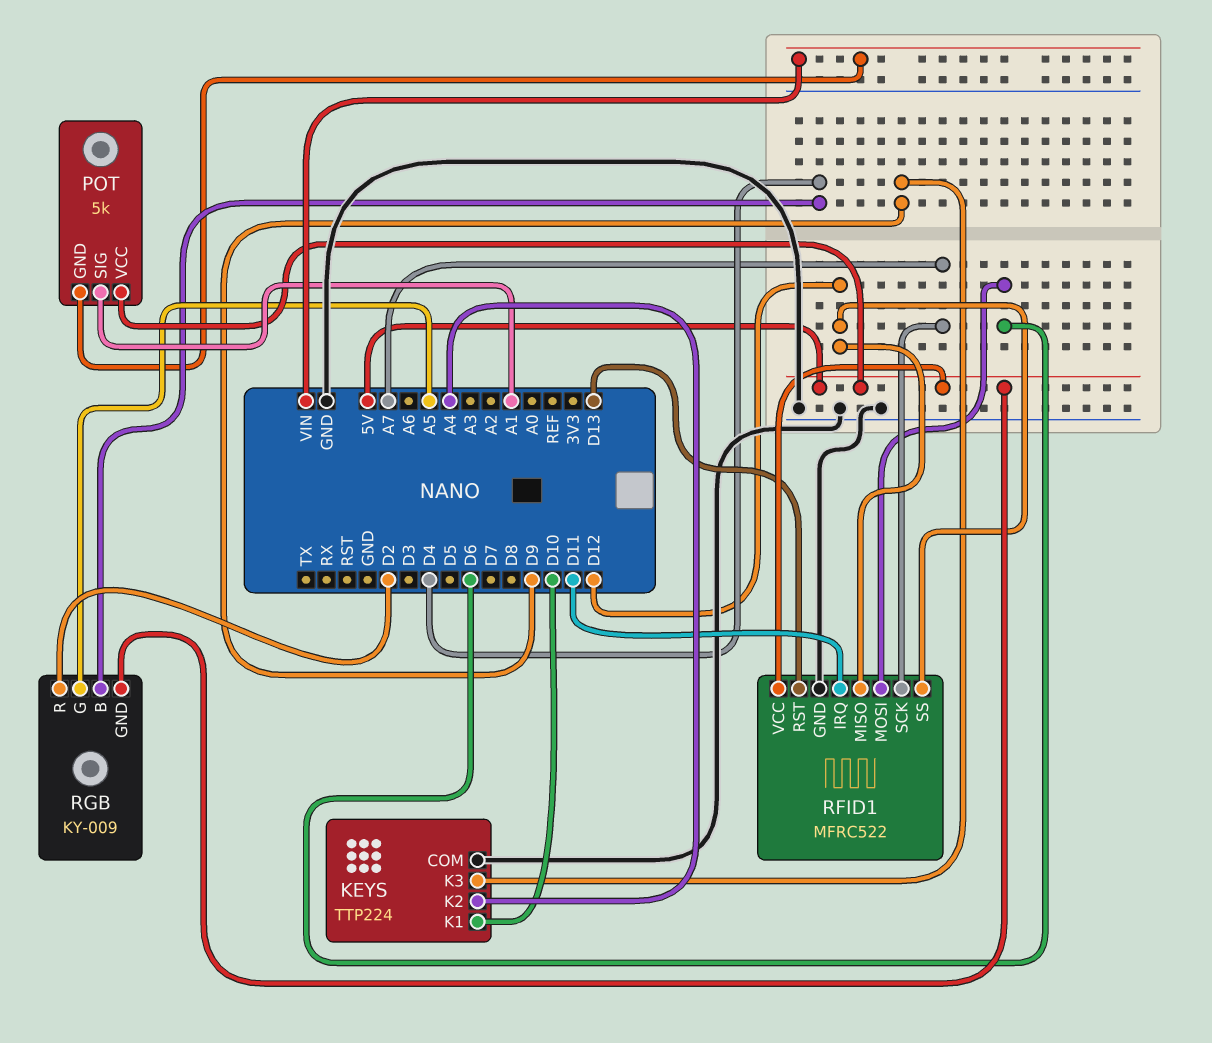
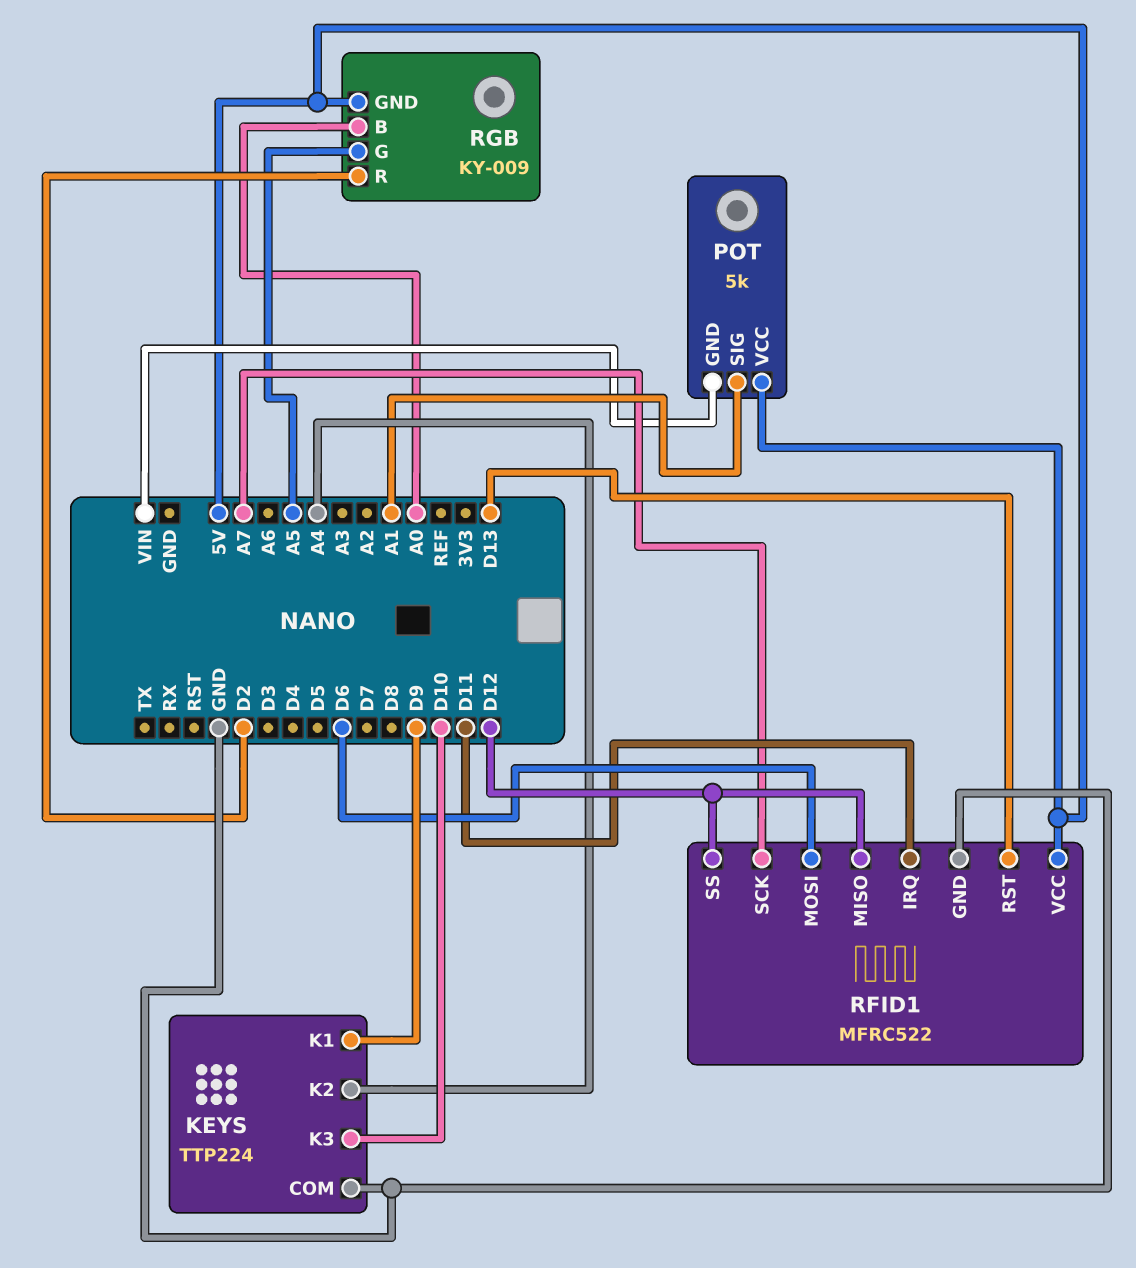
KEYS pin K1: D10 -> D9
KEYS pin K3: D9 -> D10
RGB pin B: D4 -> A0

